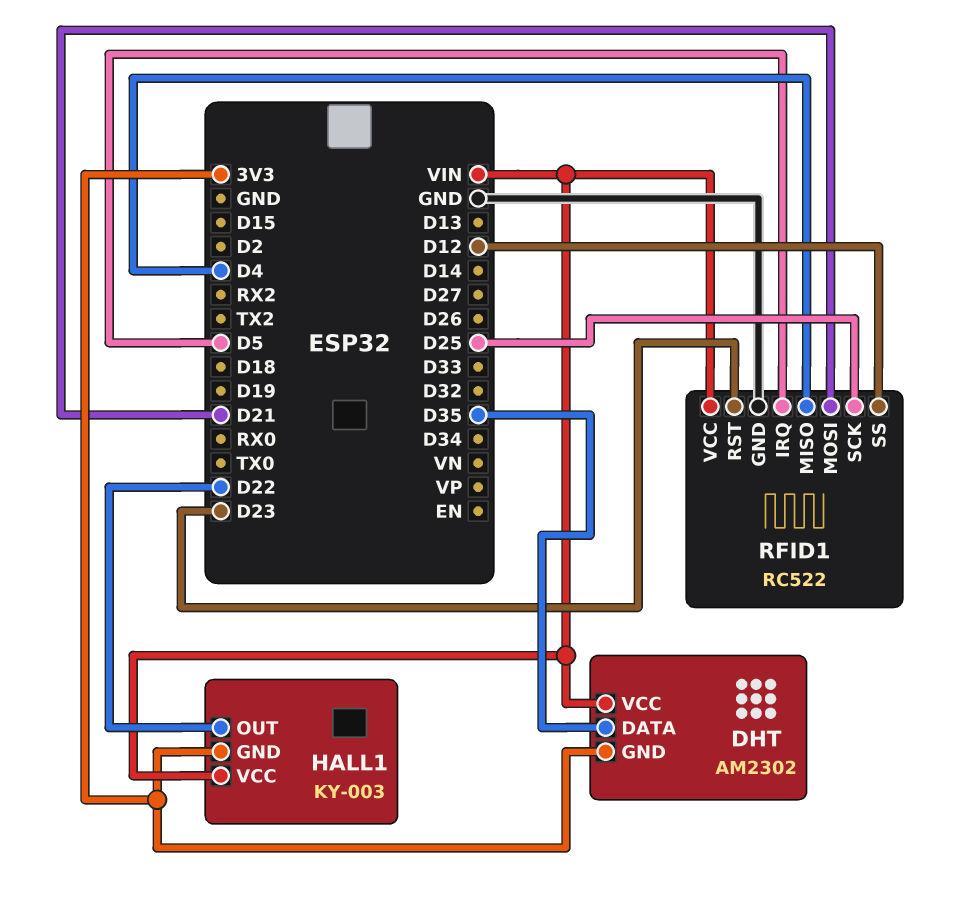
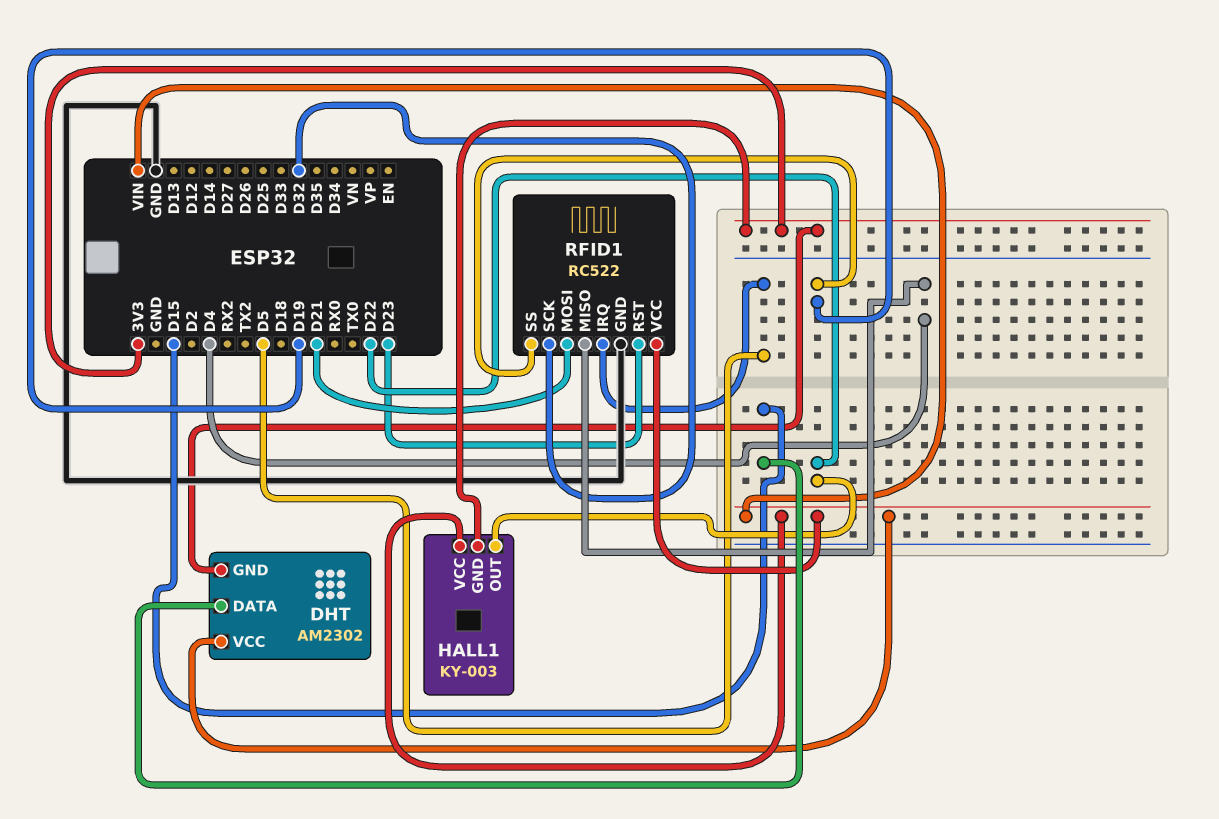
DHT pin DATA: D35 -> D15
RFID1 pin SCK: D25 -> D32
RFID1 pin SS: D12 -> D19

